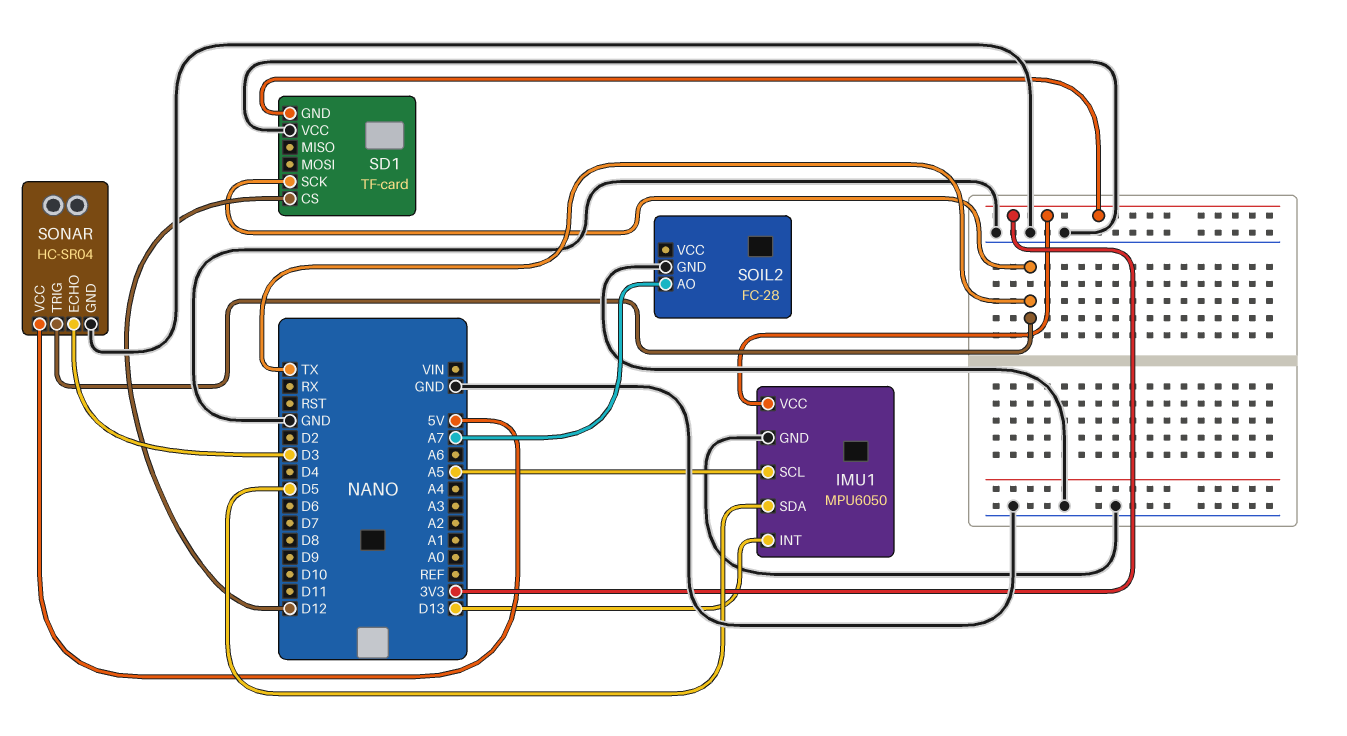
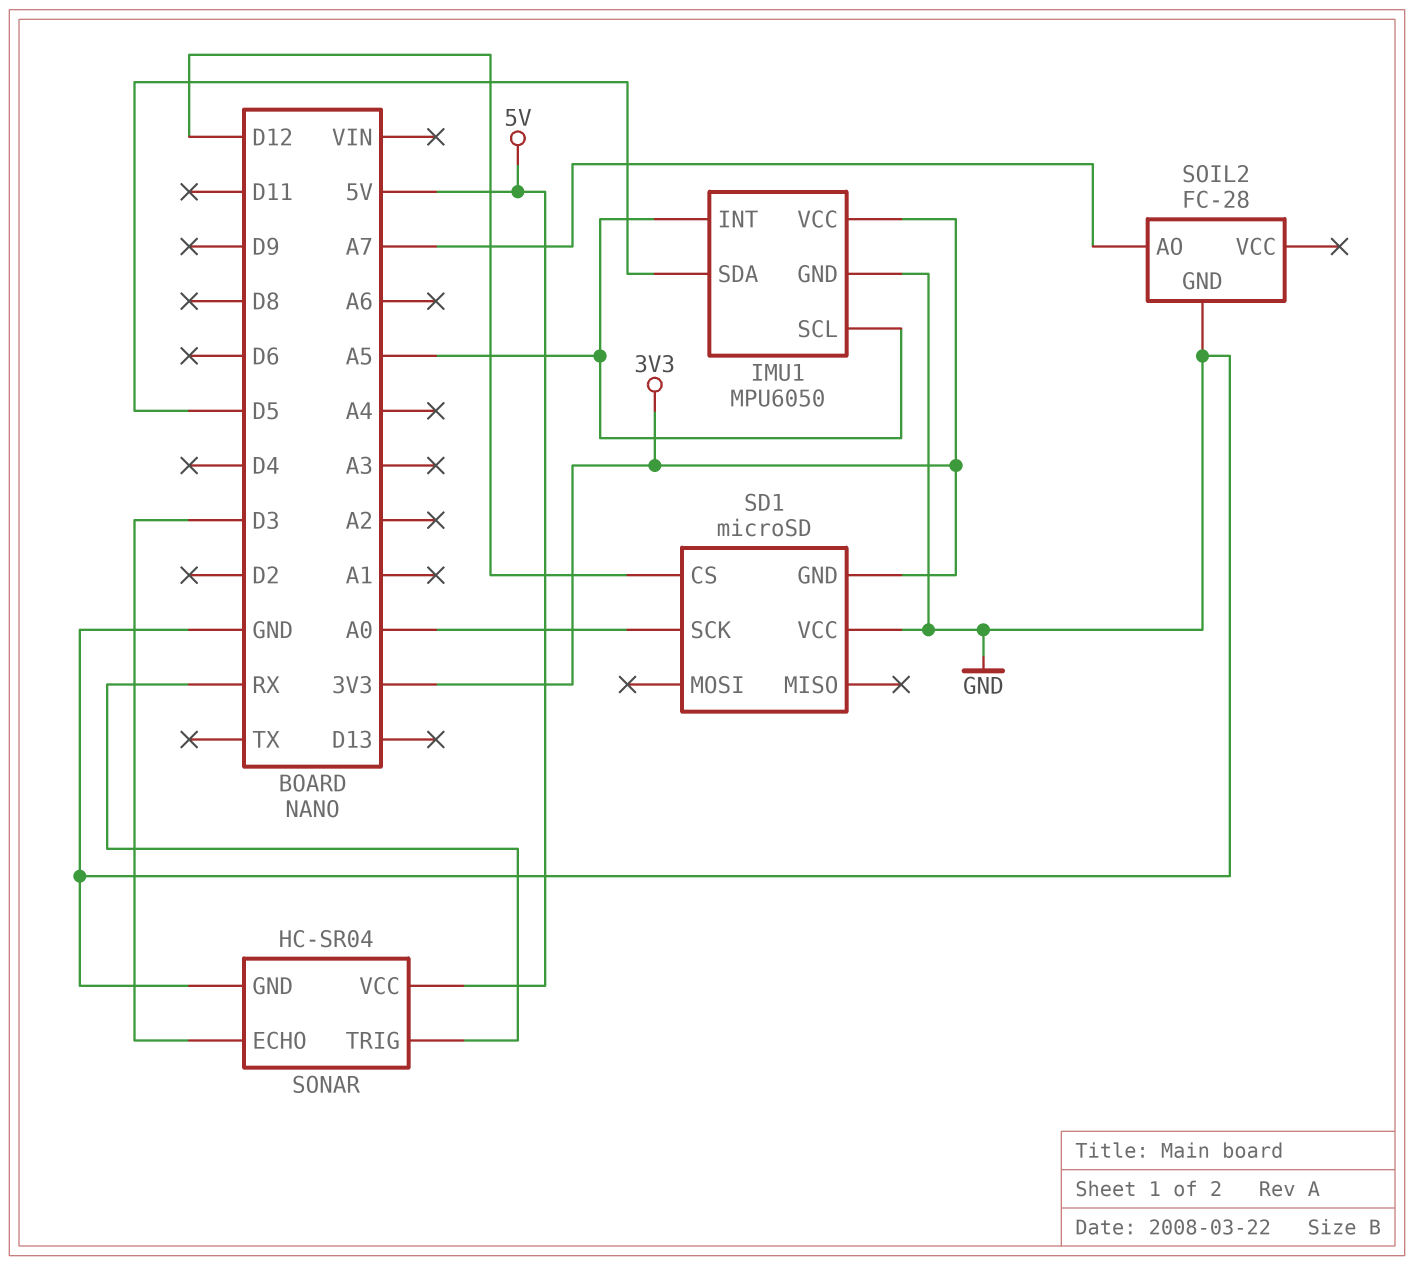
IMU1 pin INT: D13 -> A5
SD1: TF-card -> microSD
SD1 pin SCK: TX -> A0
SONAR pin TRIG: TX -> RX

